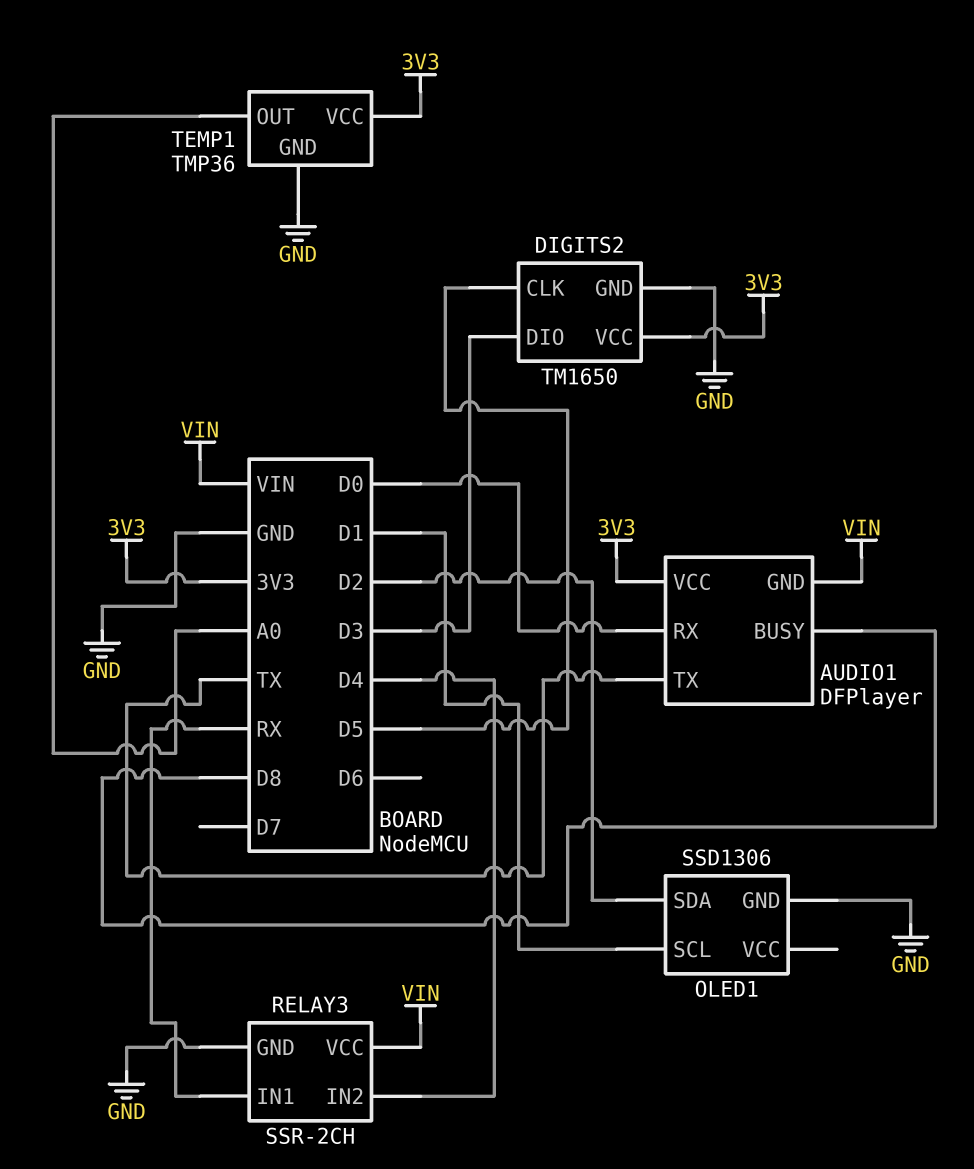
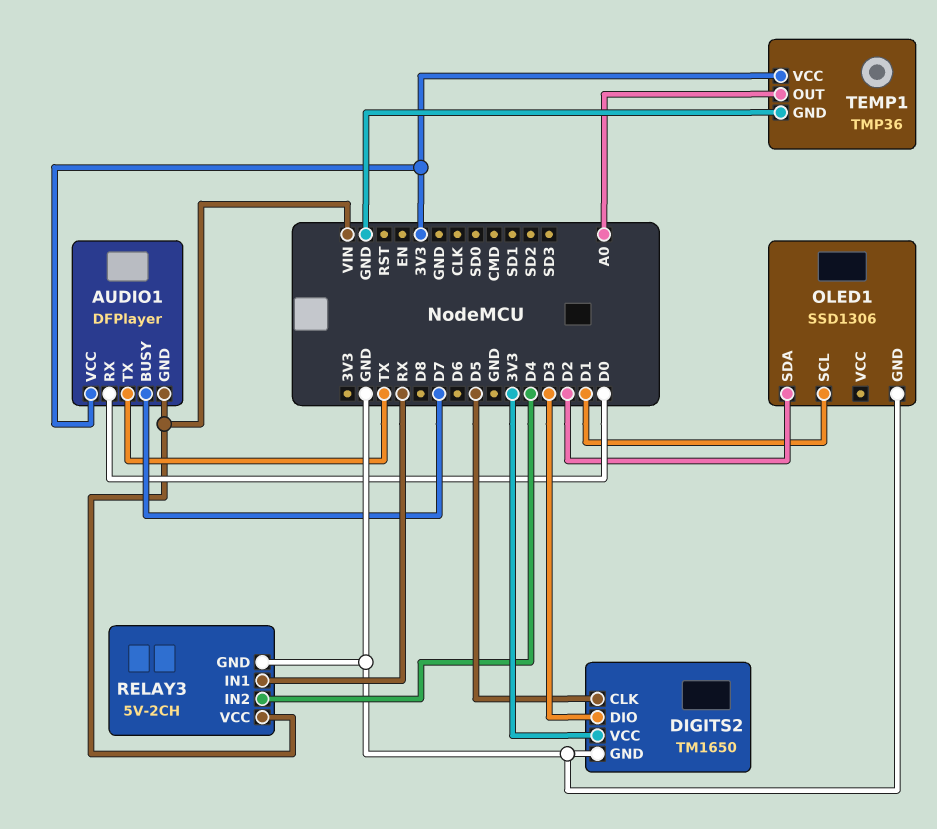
AUDIO1 pin BUSY: D8 -> D7
RELAY3: SSR-2CH -> 5V-2CH

